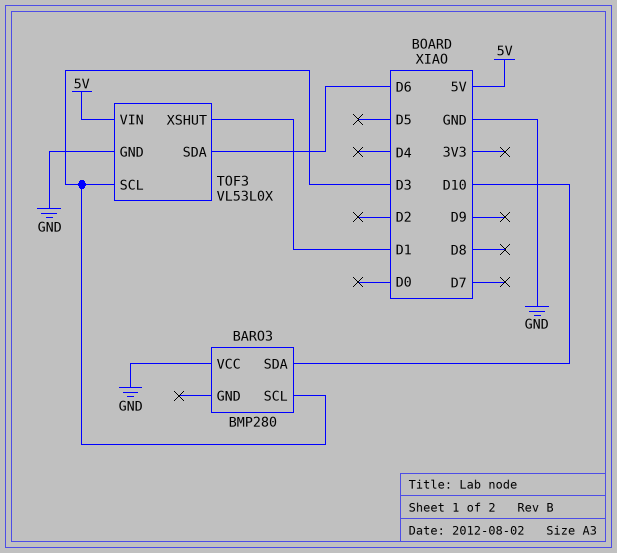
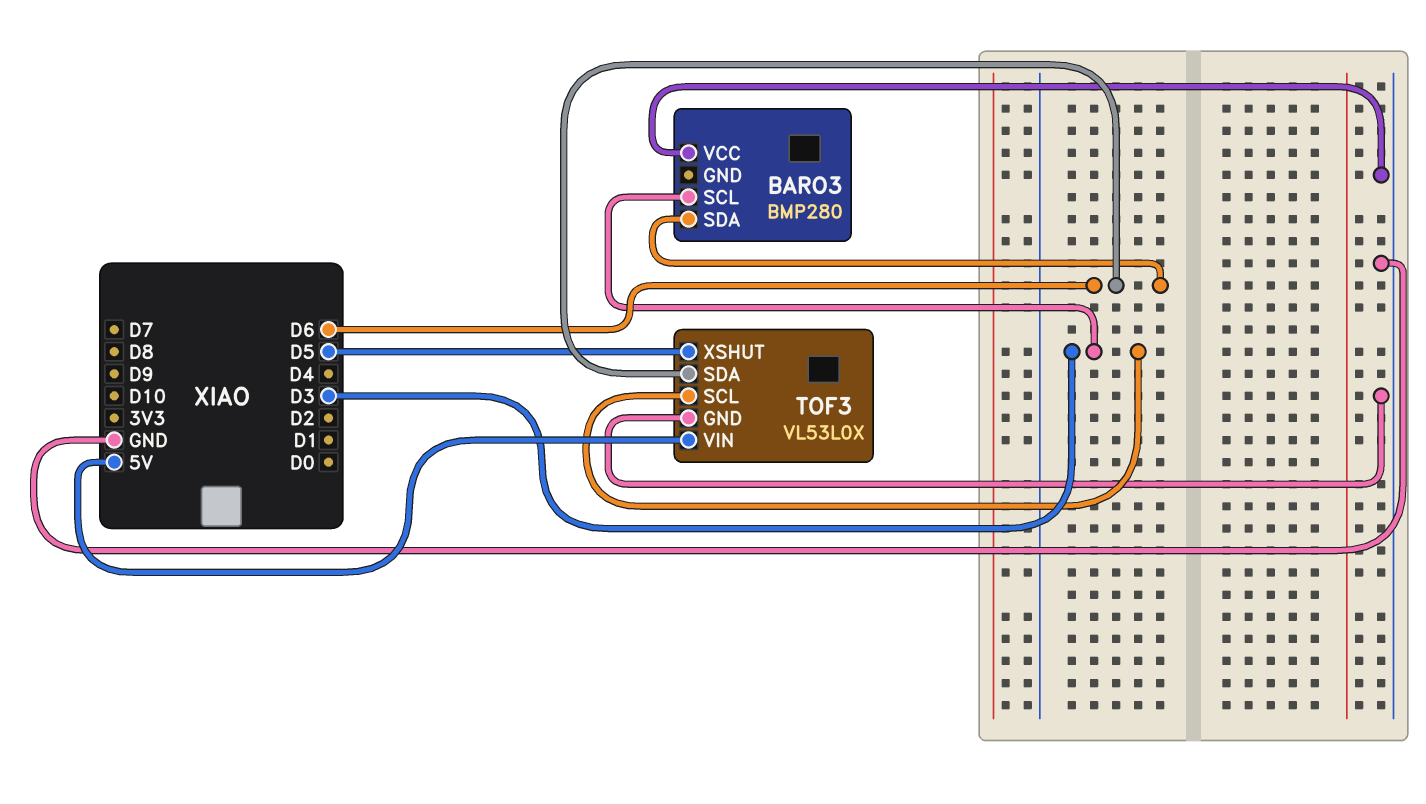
BARO3 pin SDA: D10 -> D6
TOF3 pin XSHUT: D1 -> D5

